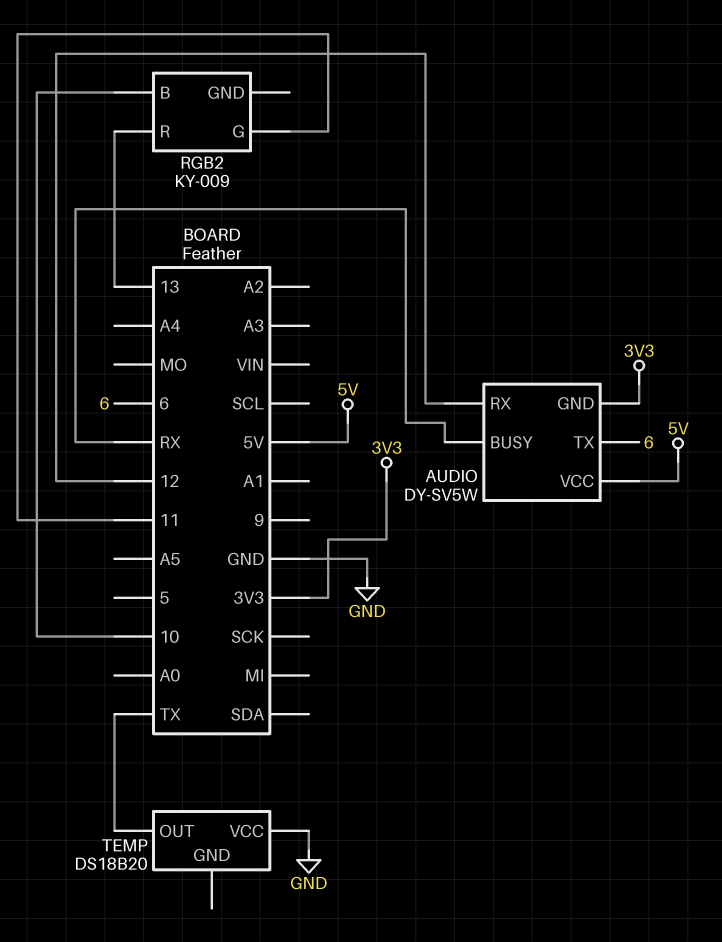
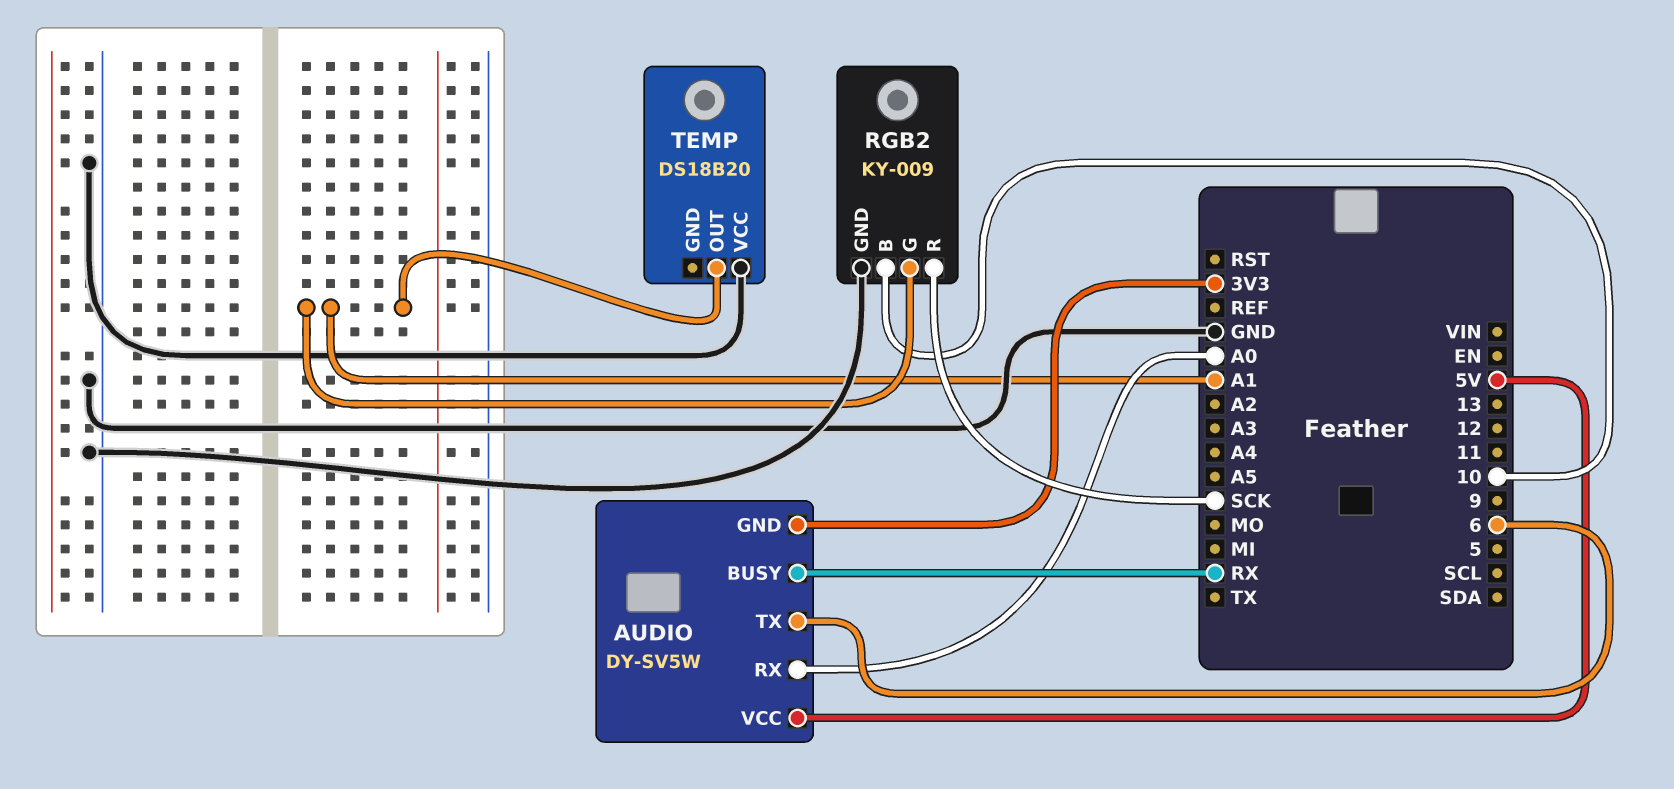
AUDIO pin RX: 12 -> A0
RGB2 pin G: 11 -> A1
RGB2 pin GND: none -> GND
RGB2 pin R: 13 -> SCK
TEMP pin OUT: TX -> A1

